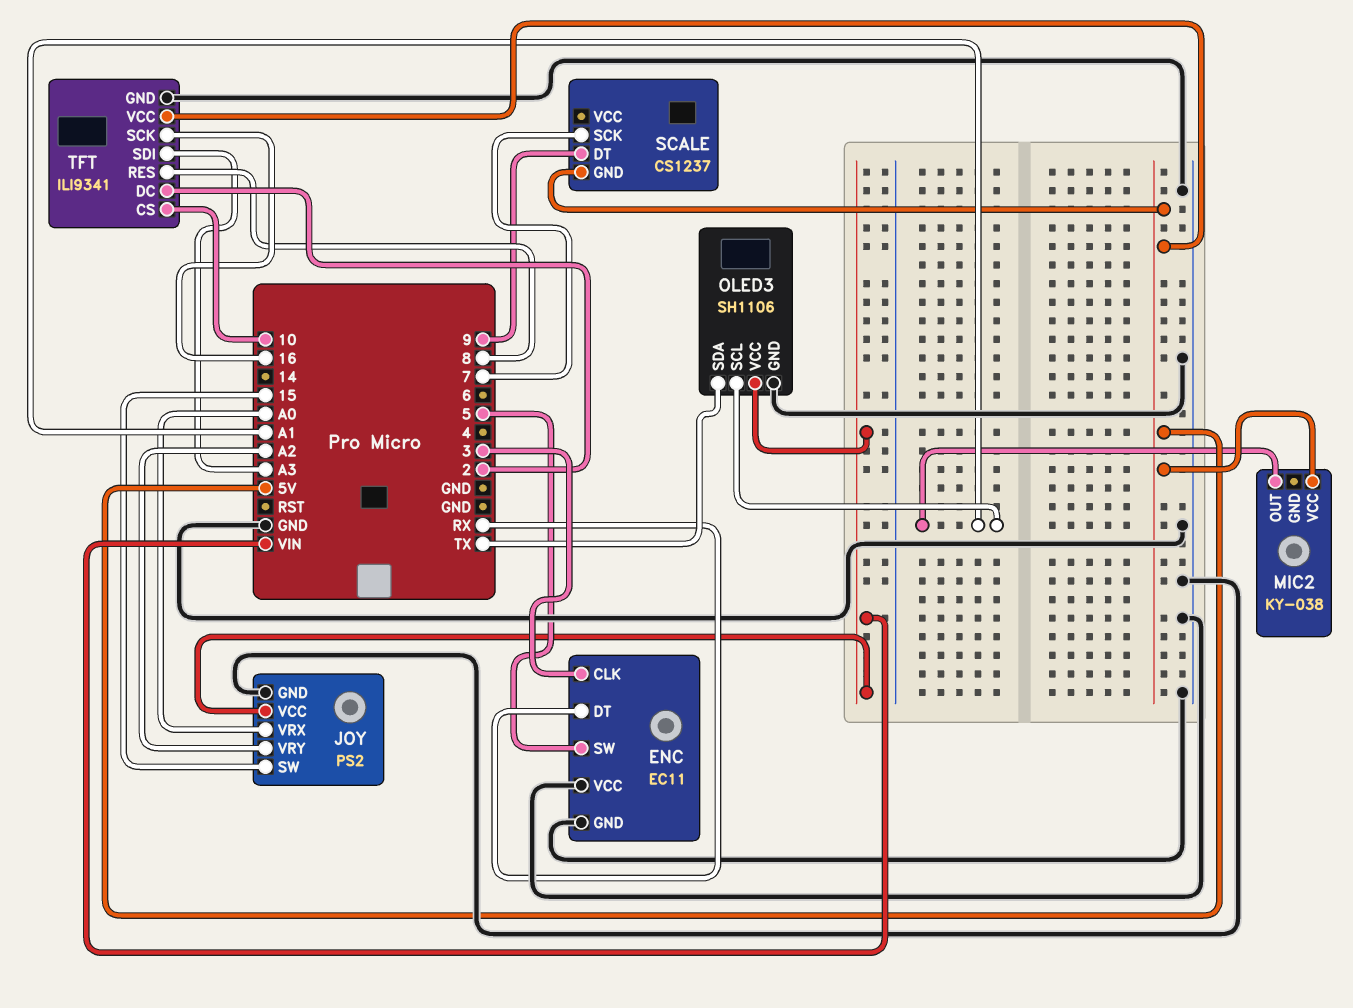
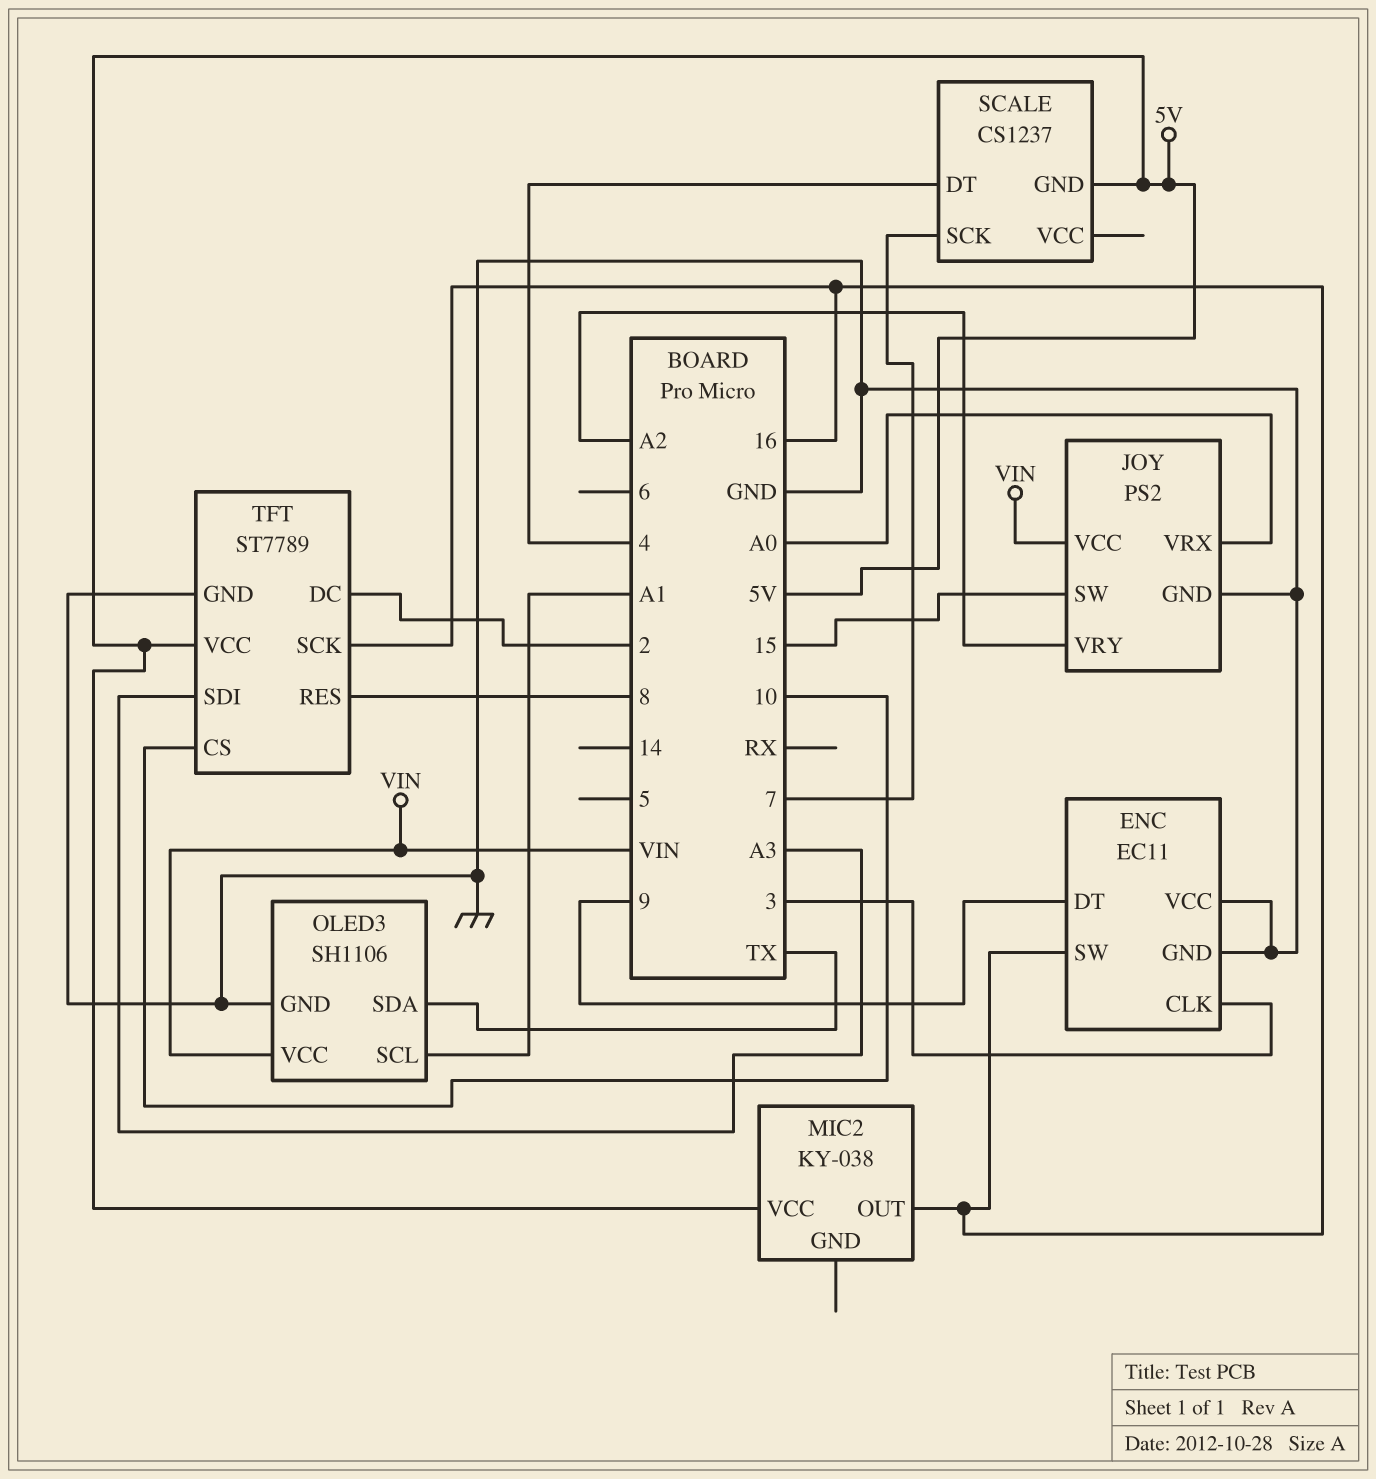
ENC pin DT: RX -> 9
ENC pin SW: 5 -> 16
MIC2 pin OUT: A1 -> 16
SCALE pin DT: 9 -> 4
TFT: ILI9341 -> ST7789

